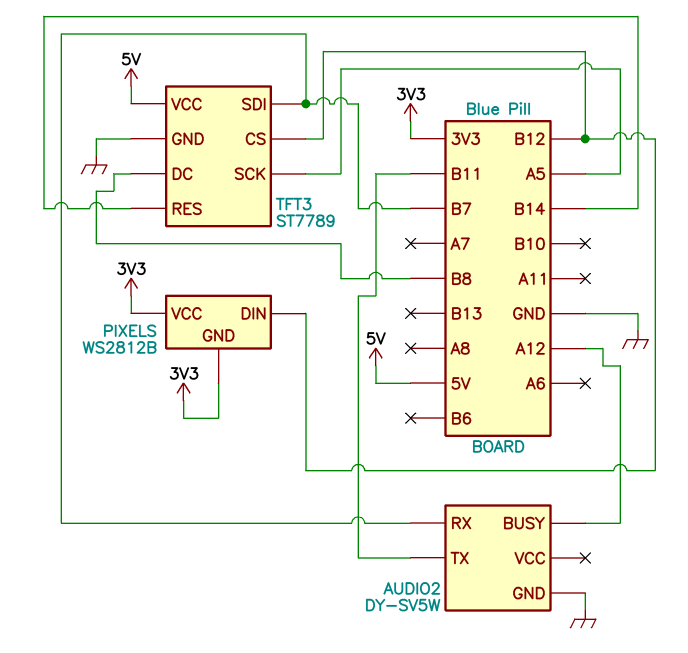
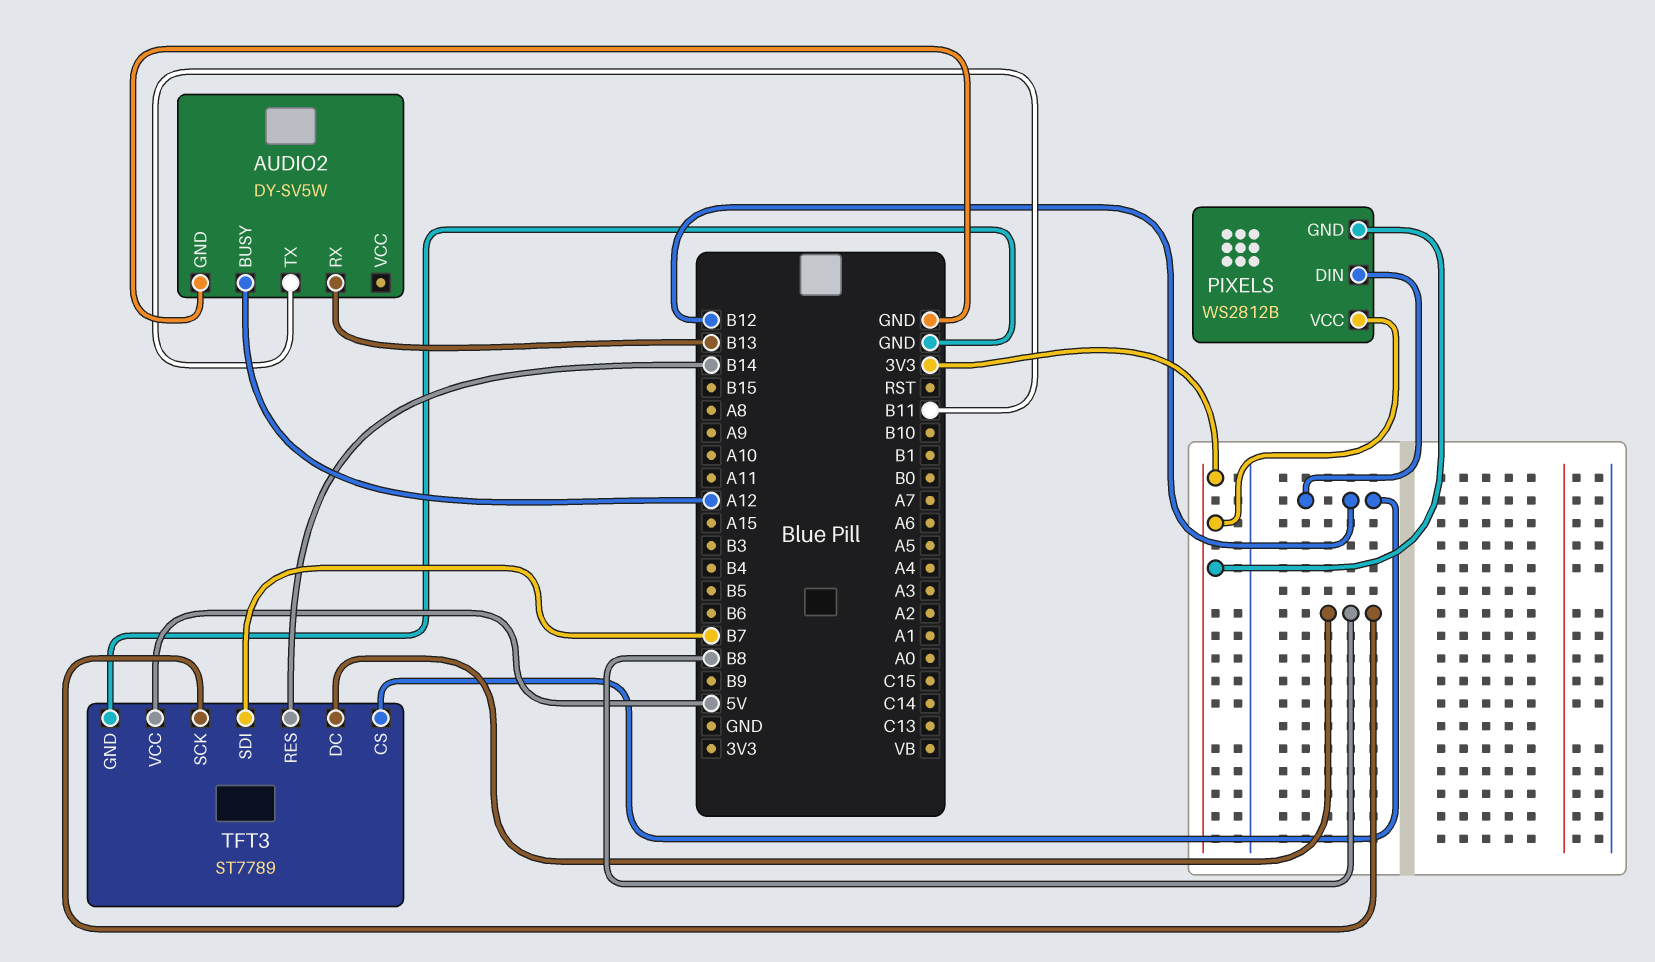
AUDIO2 pin RX: B7 -> B13
TFT3 pin SCK: A5 -> B8

